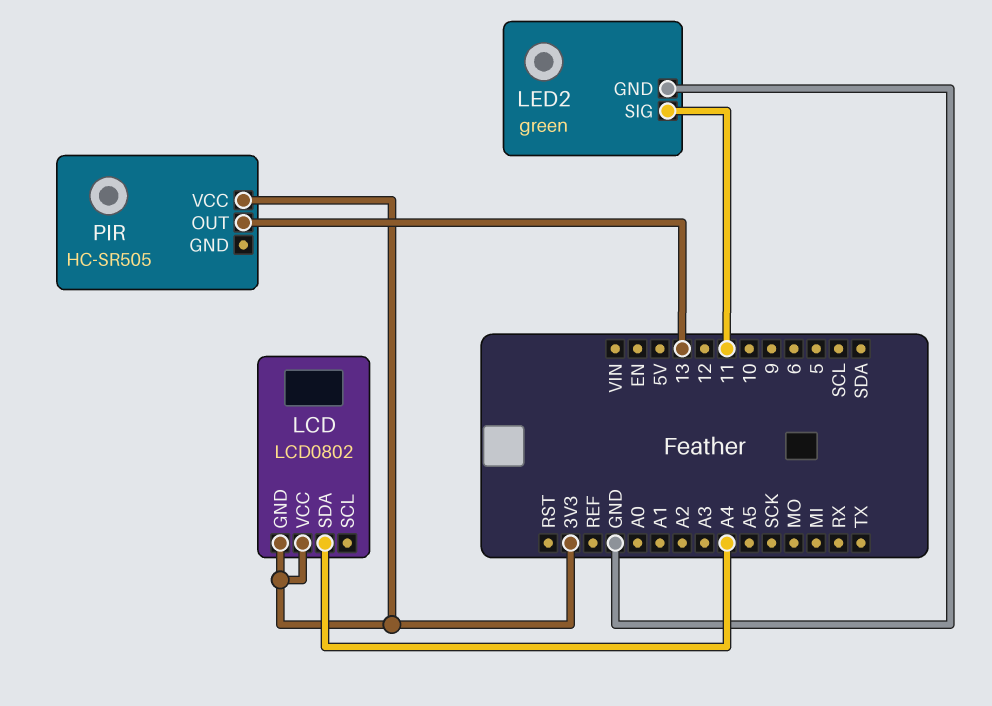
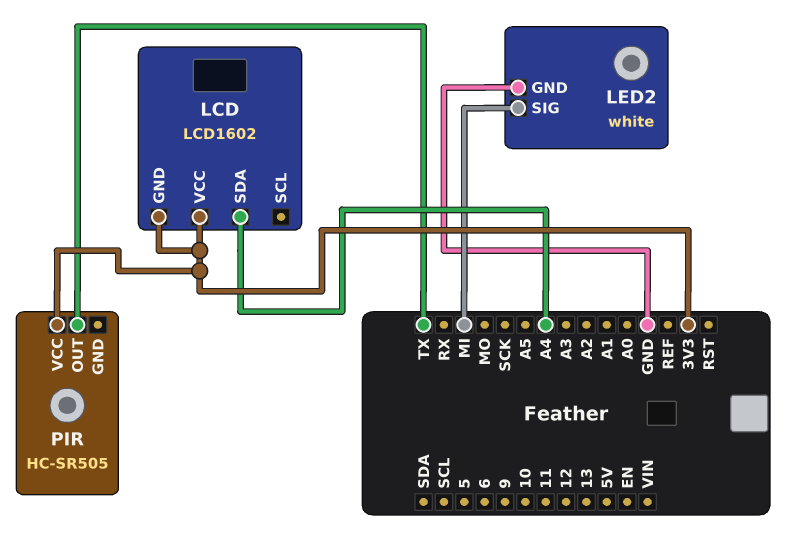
LCD: LCD0802 -> LCD1602
LED2: green -> white
LED2 pin SIG: 11 -> MI
PIR pin OUT: 13 -> TX

